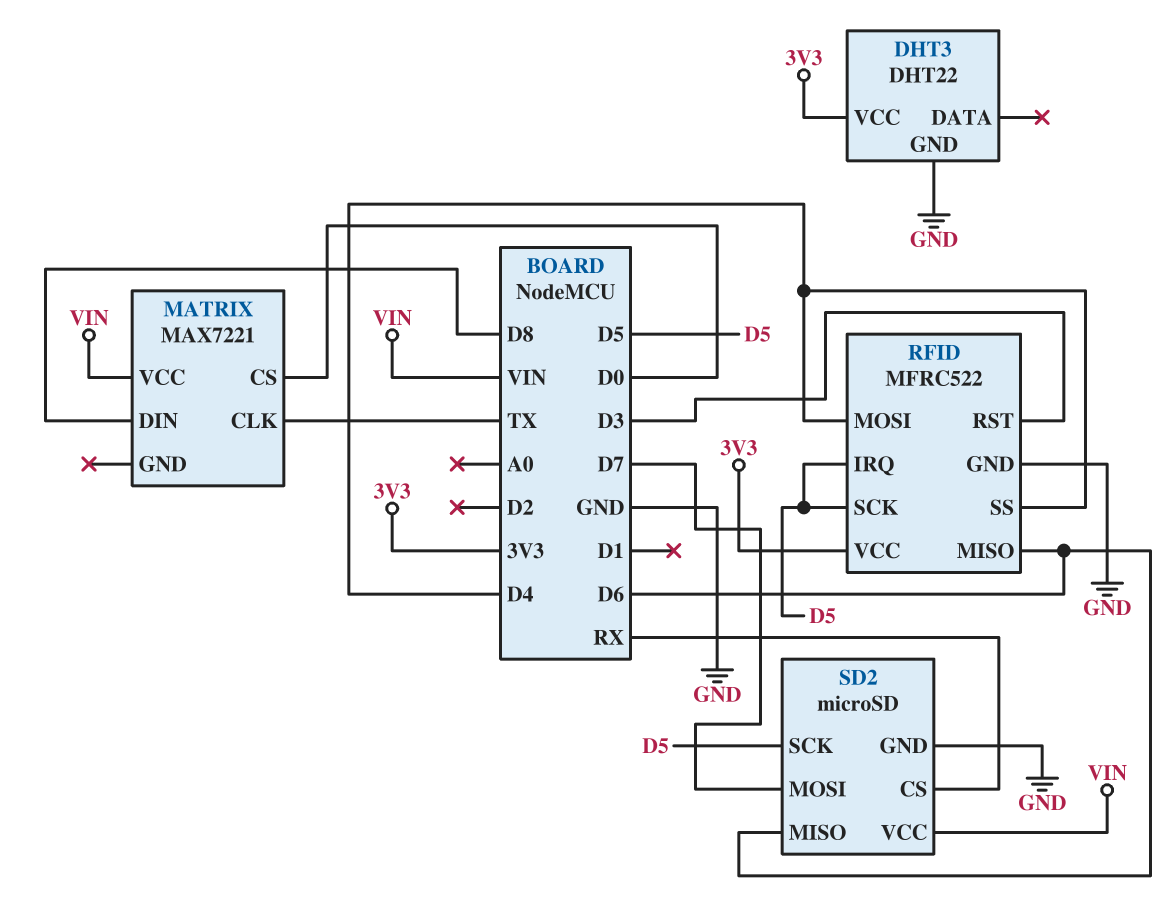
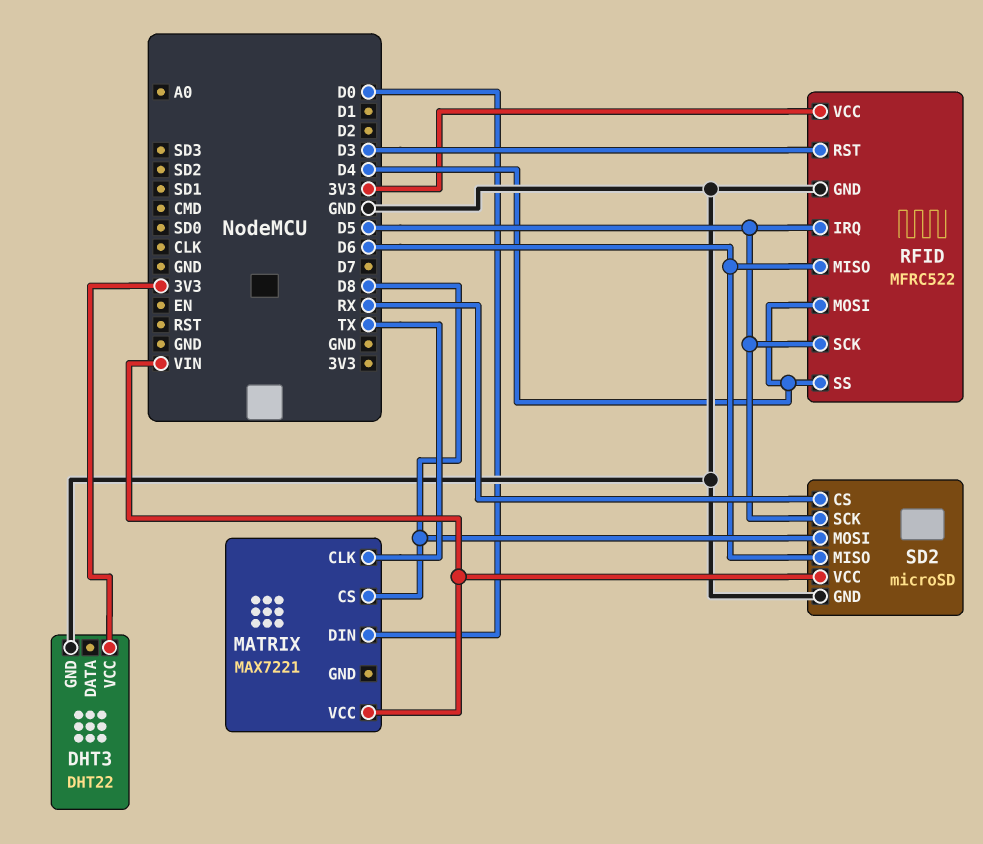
MATRIX pin CS: D0 -> D8
MATRIX pin DIN: D8 -> D0
SD2 pin MOSI: D7 -> D8

